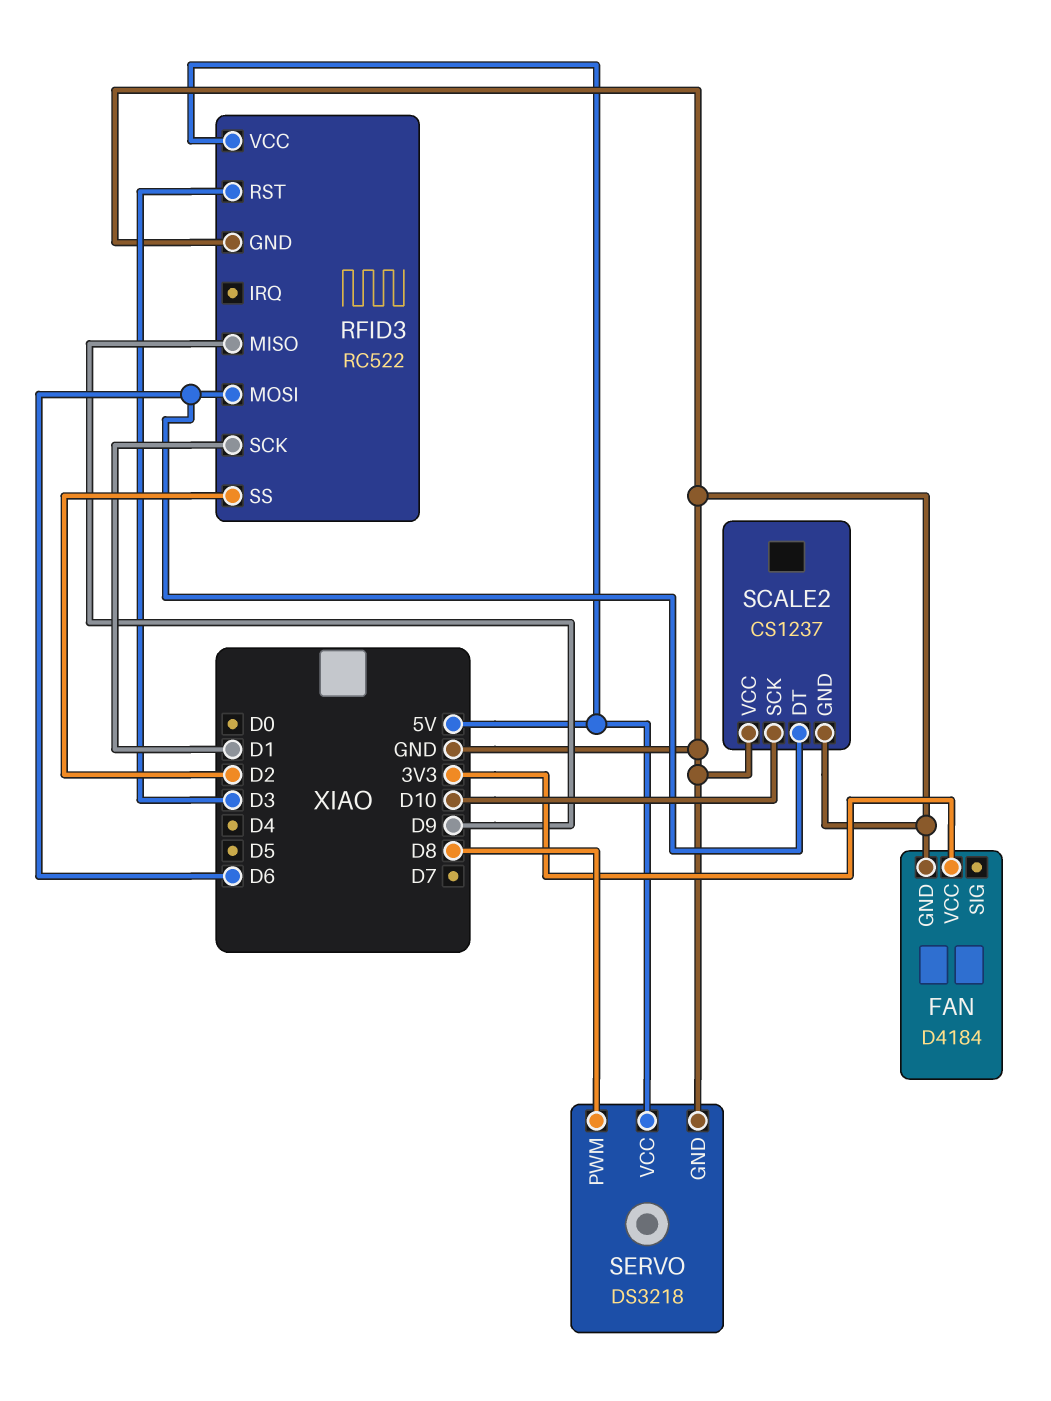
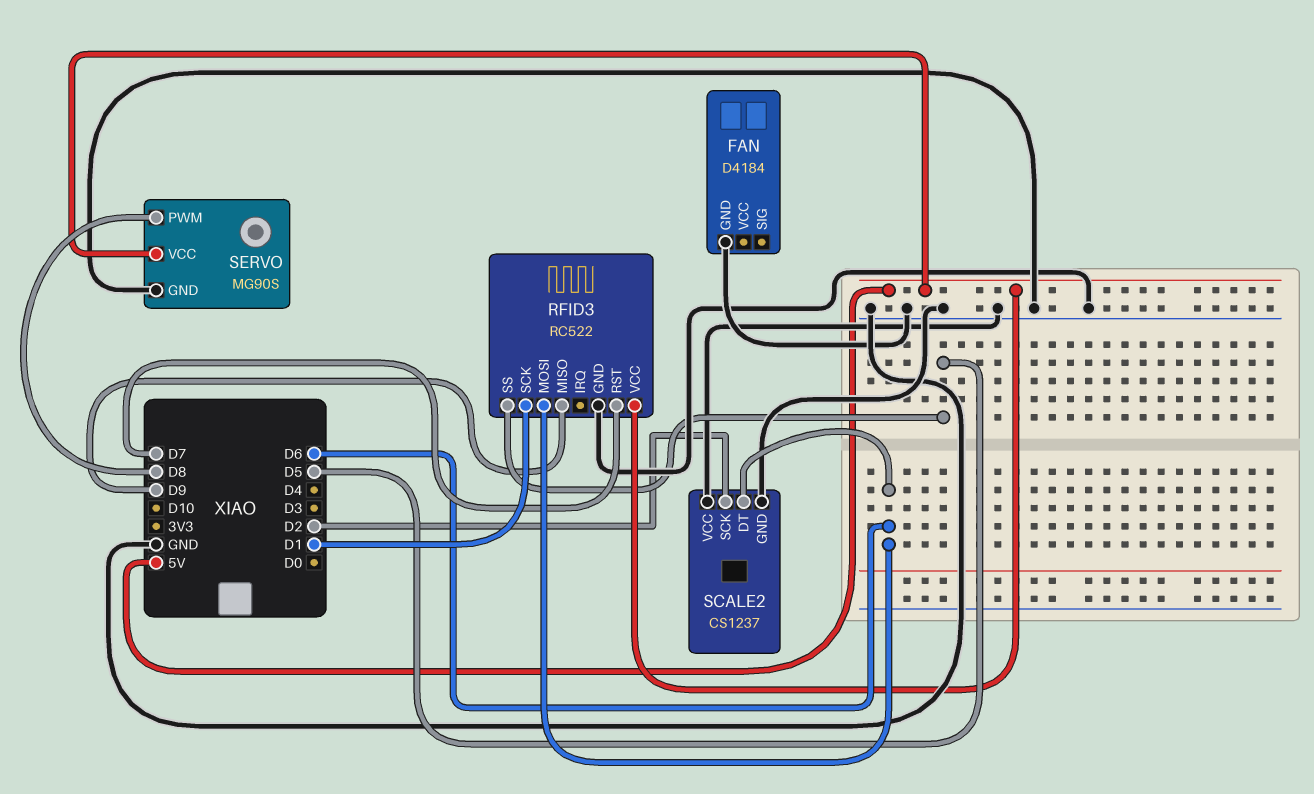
FAN pin VCC: 3V3 -> none
RFID3 pin RST: D3 -> D7
RFID3 pin SS: D2 -> D5
SCALE2 pin SCK: D10 -> D2
SERVO: DS3218 -> MG90S

